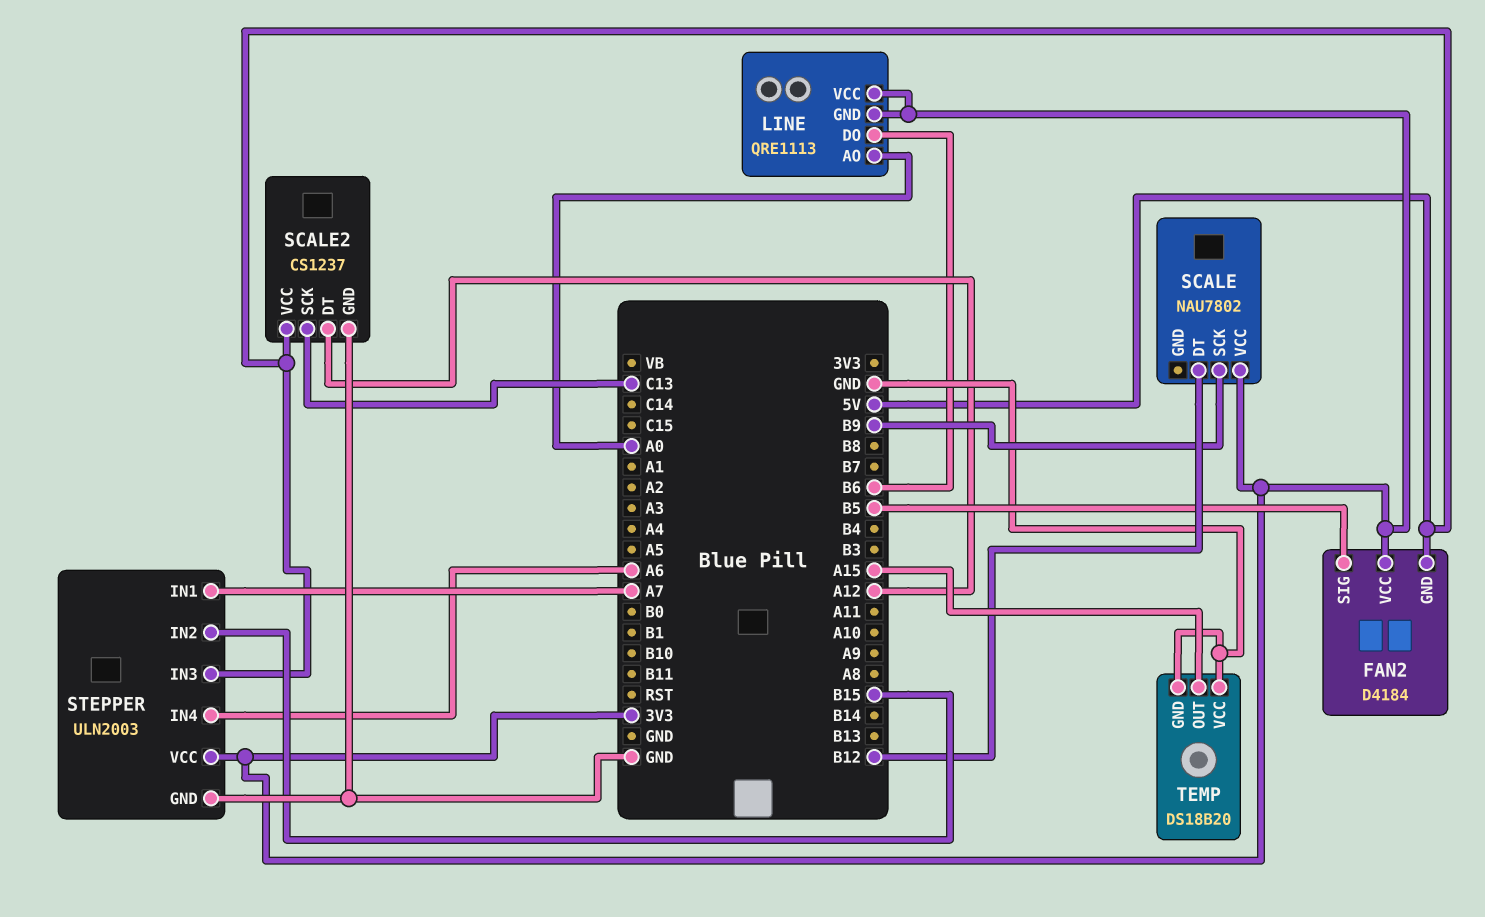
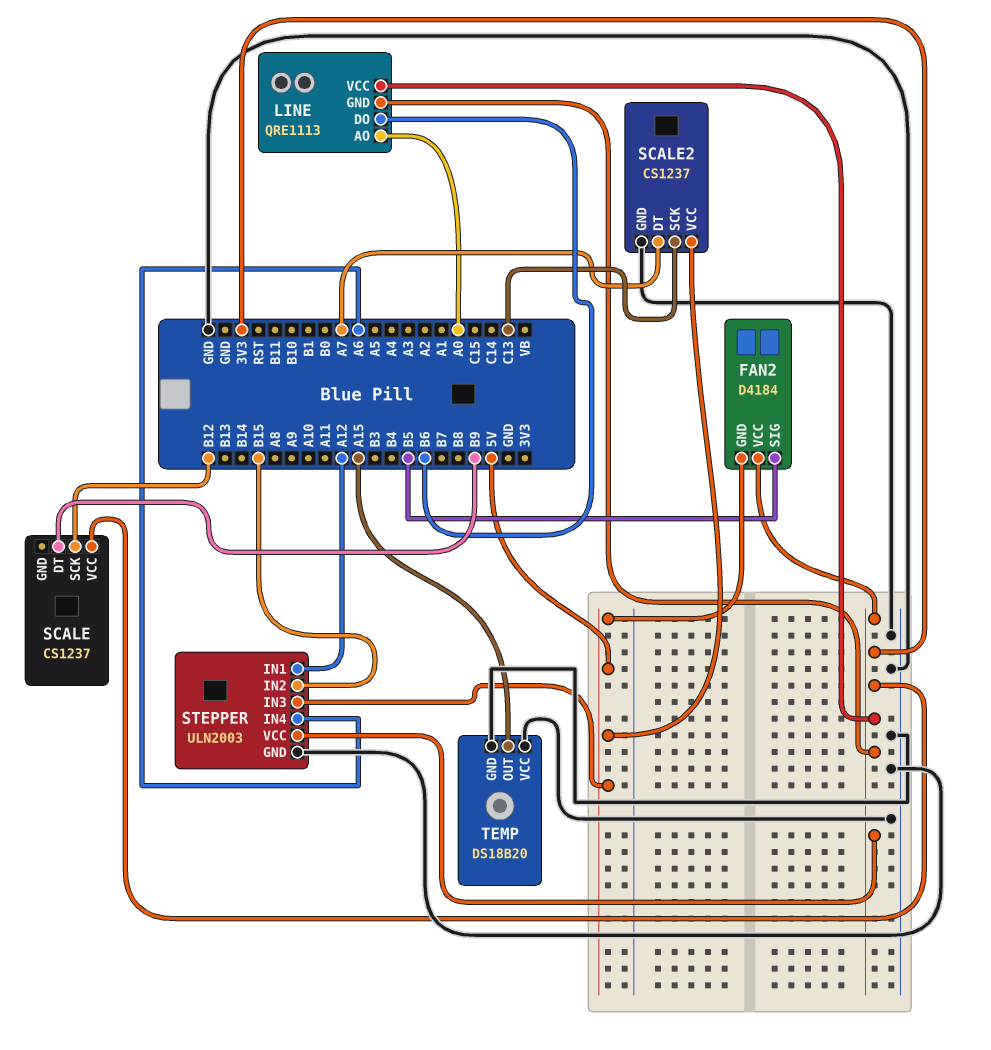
SCALE: NAU7802 -> CS1237
SCALE pin DT: B12 -> B9
SCALE pin SCK: B9 -> B12
SCALE2 pin DT: A12 -> A7
STEPPER pin IN1: A7 -> A12

